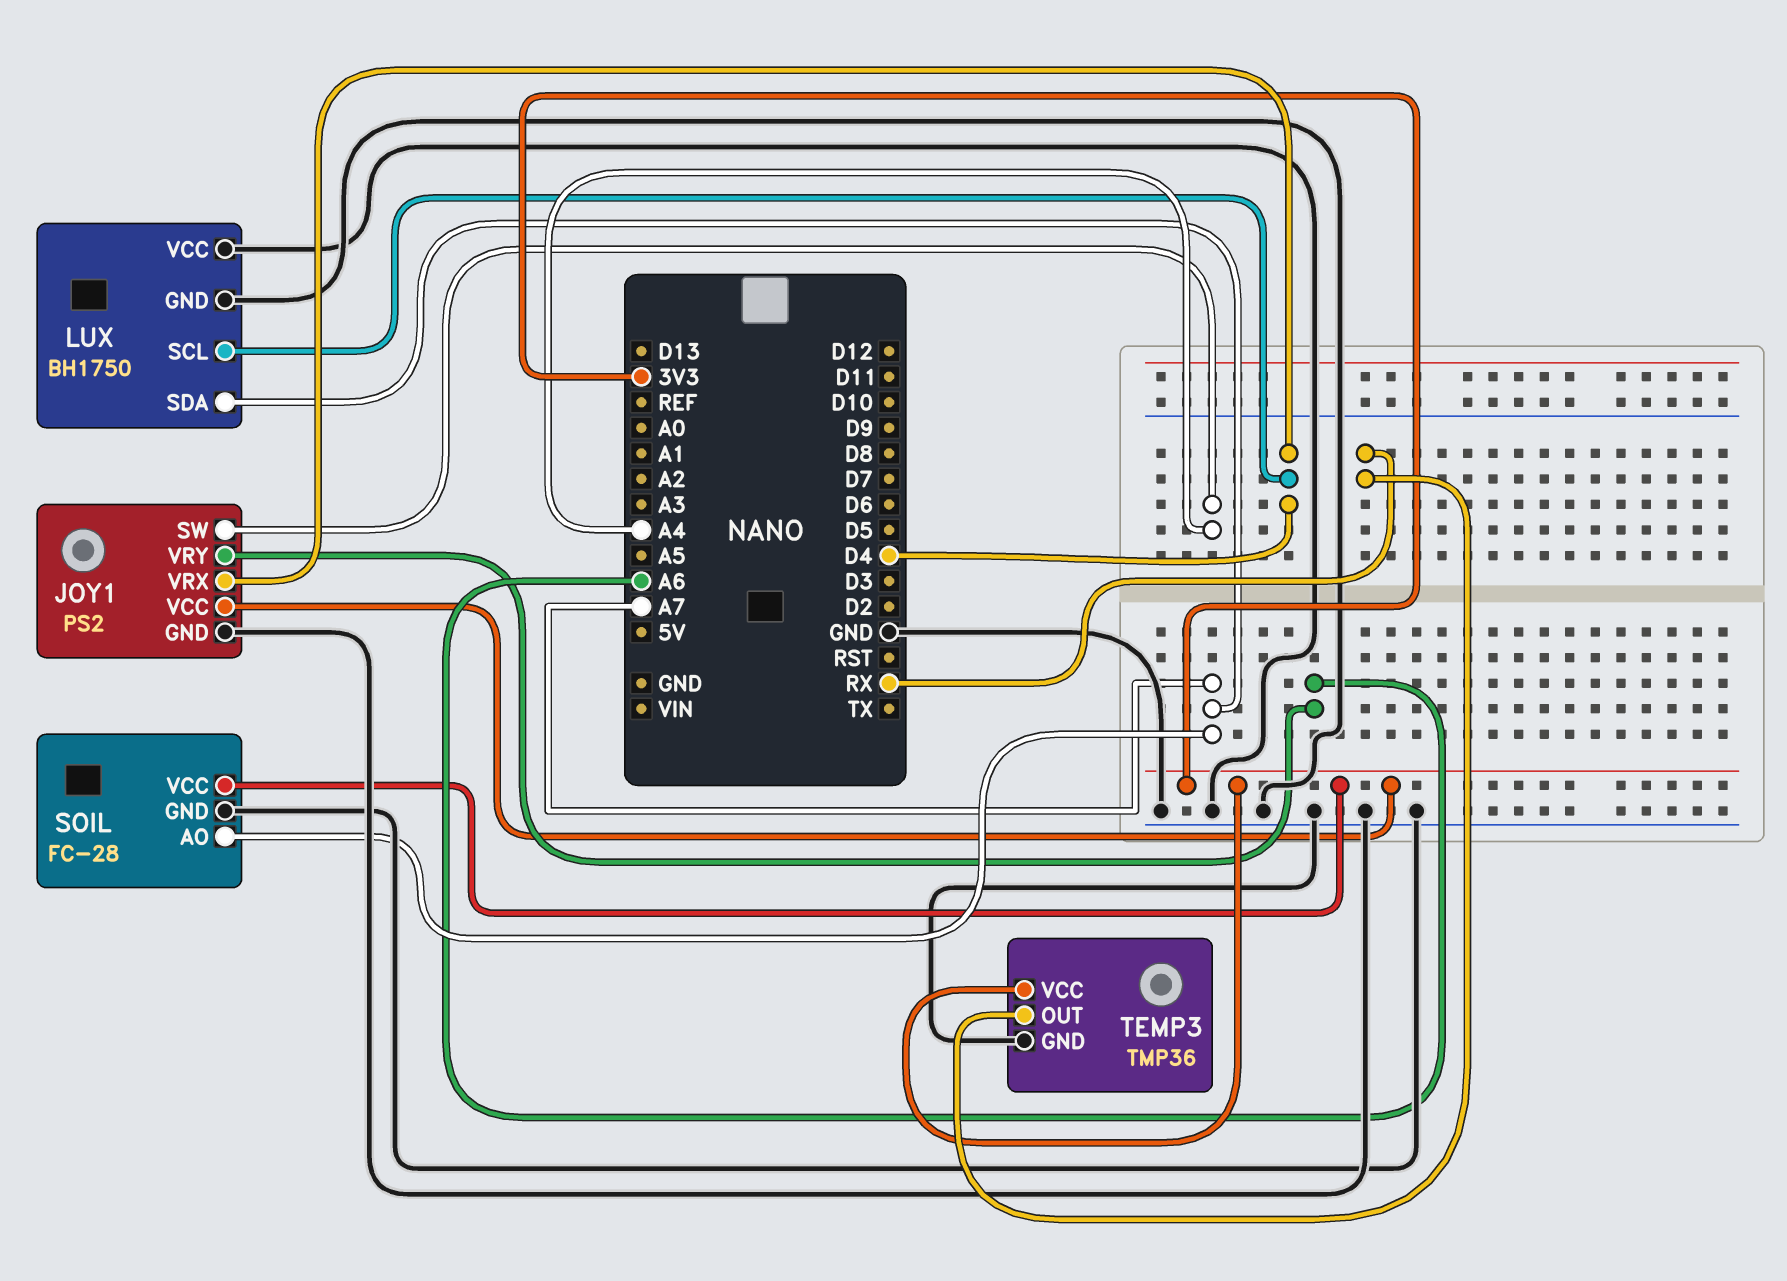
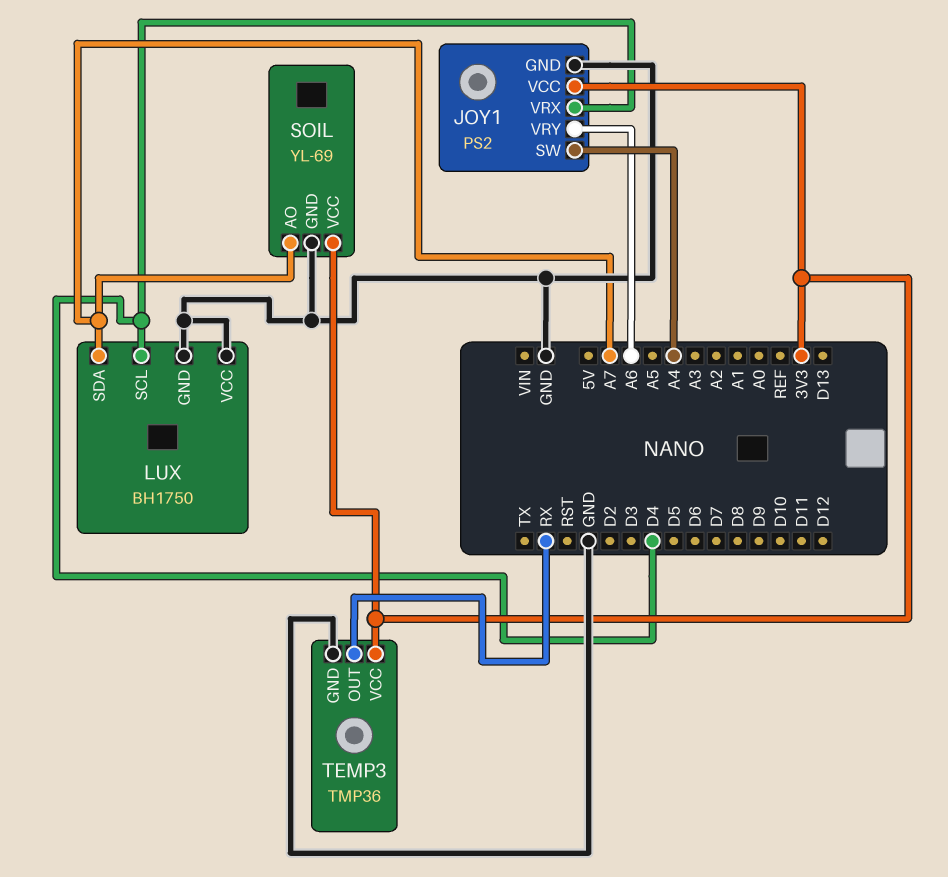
SOIL: FC-28 -> YL-69

